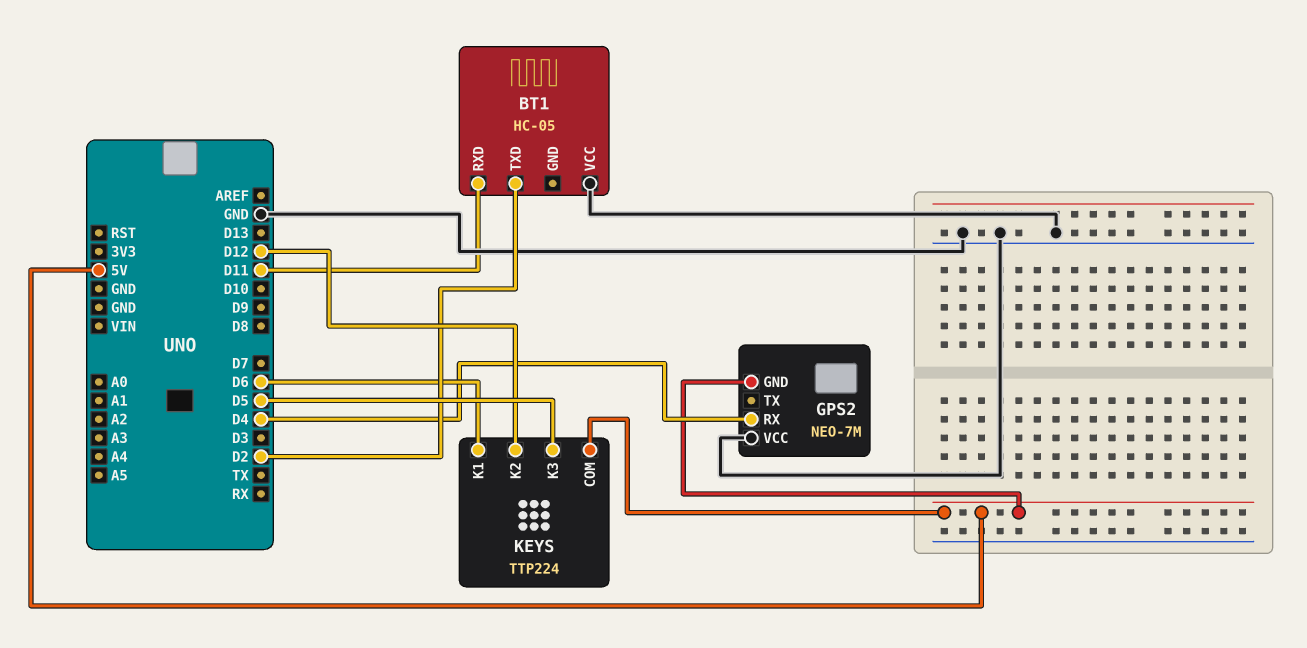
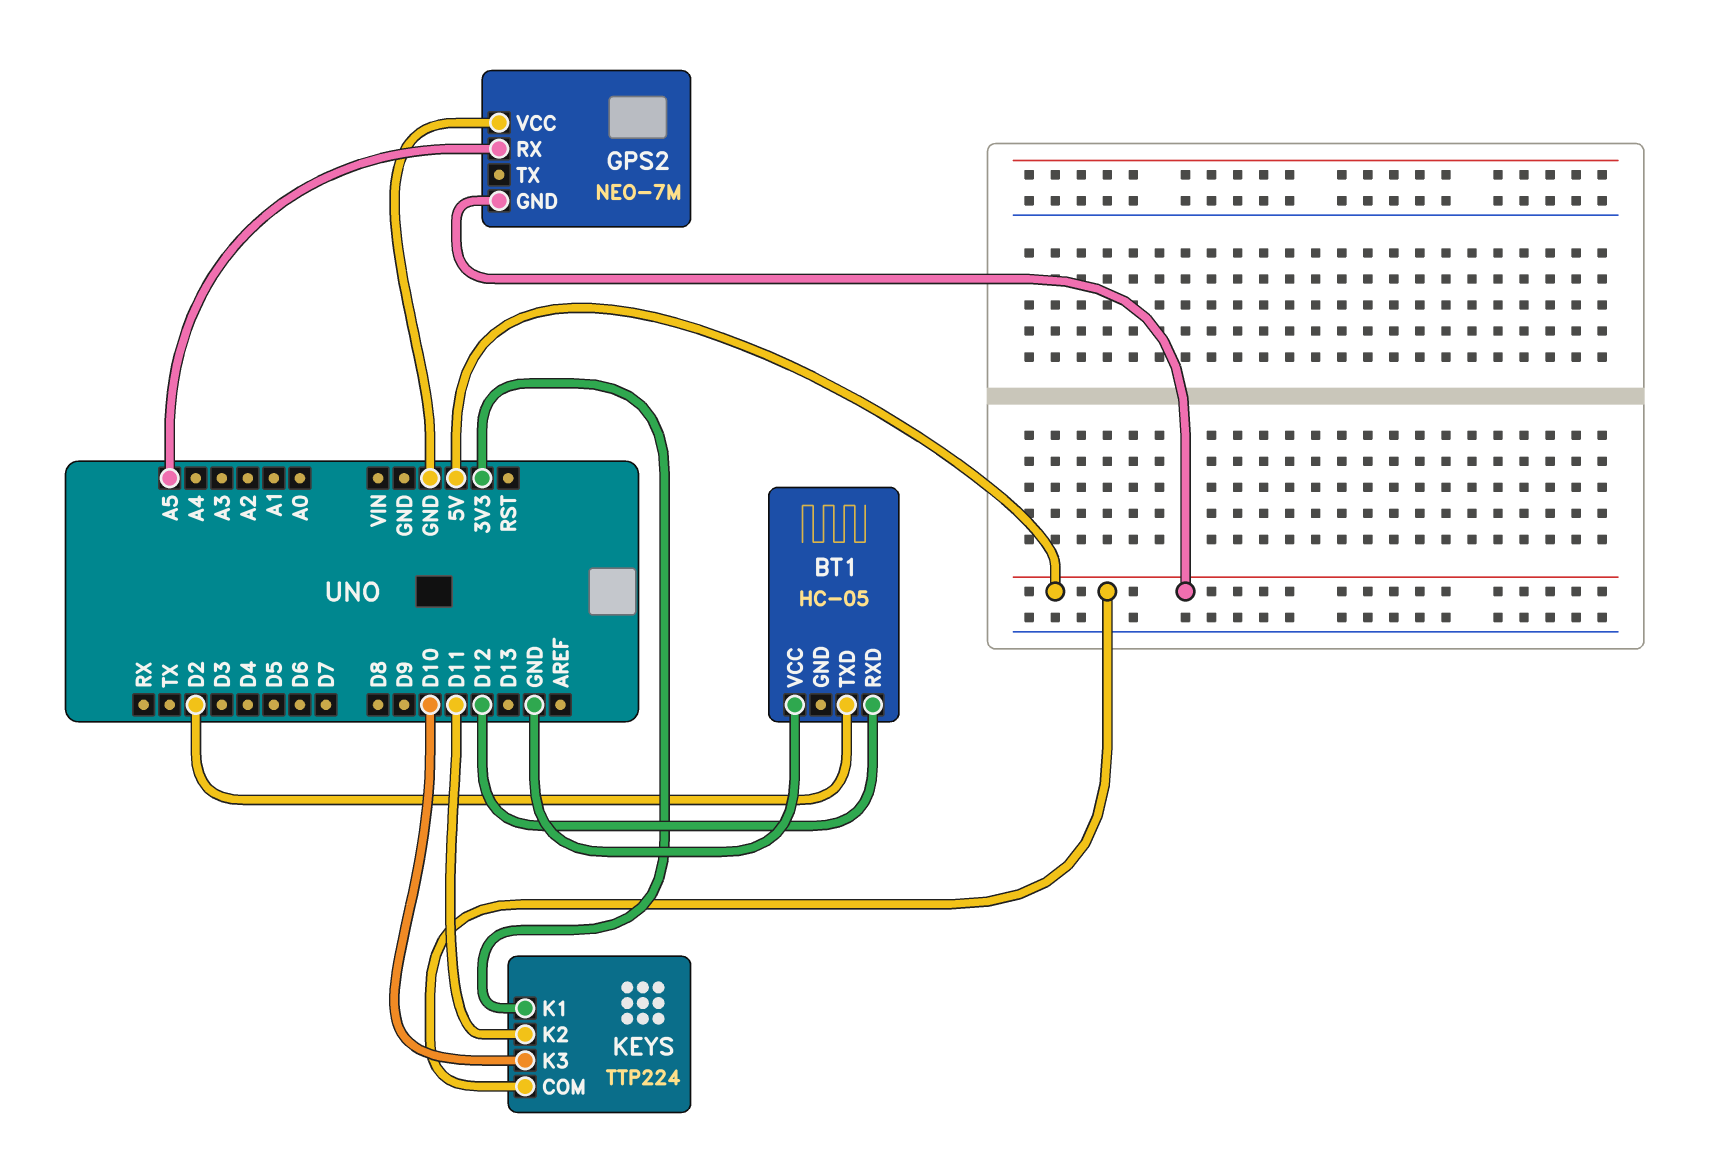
BT1 pin RXD: D11 -> D12
GPS2 pin RX: D4 -> A5
KEYS pin K1: D6 -> 3V3
KEYS pin K2: D12 -> D11
KEYS pin K3: D5 -> D10

